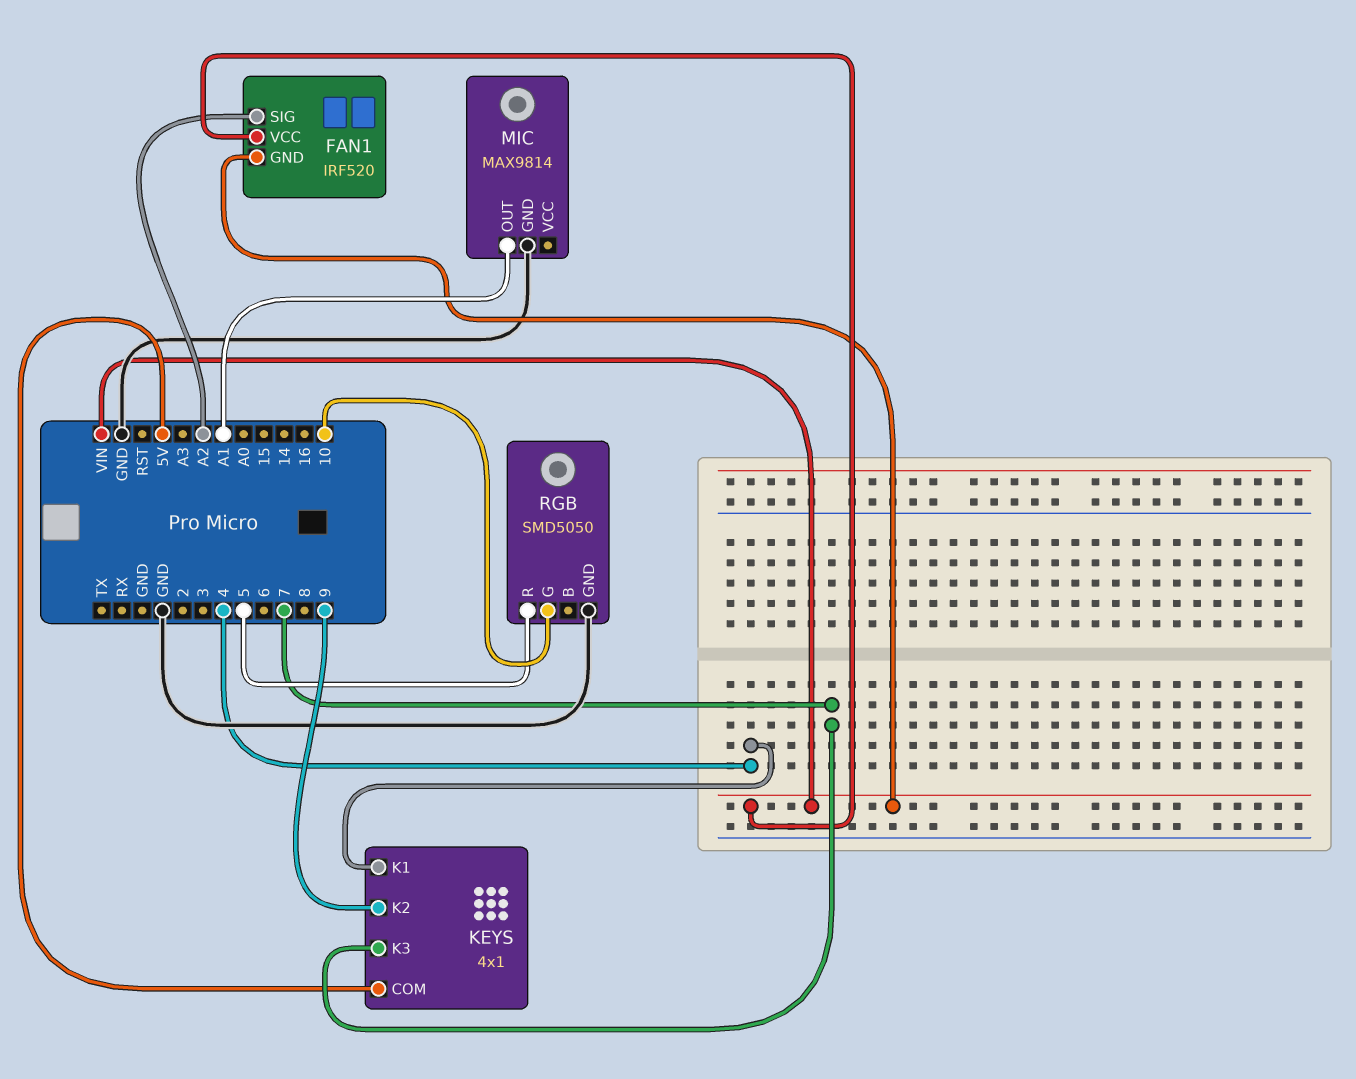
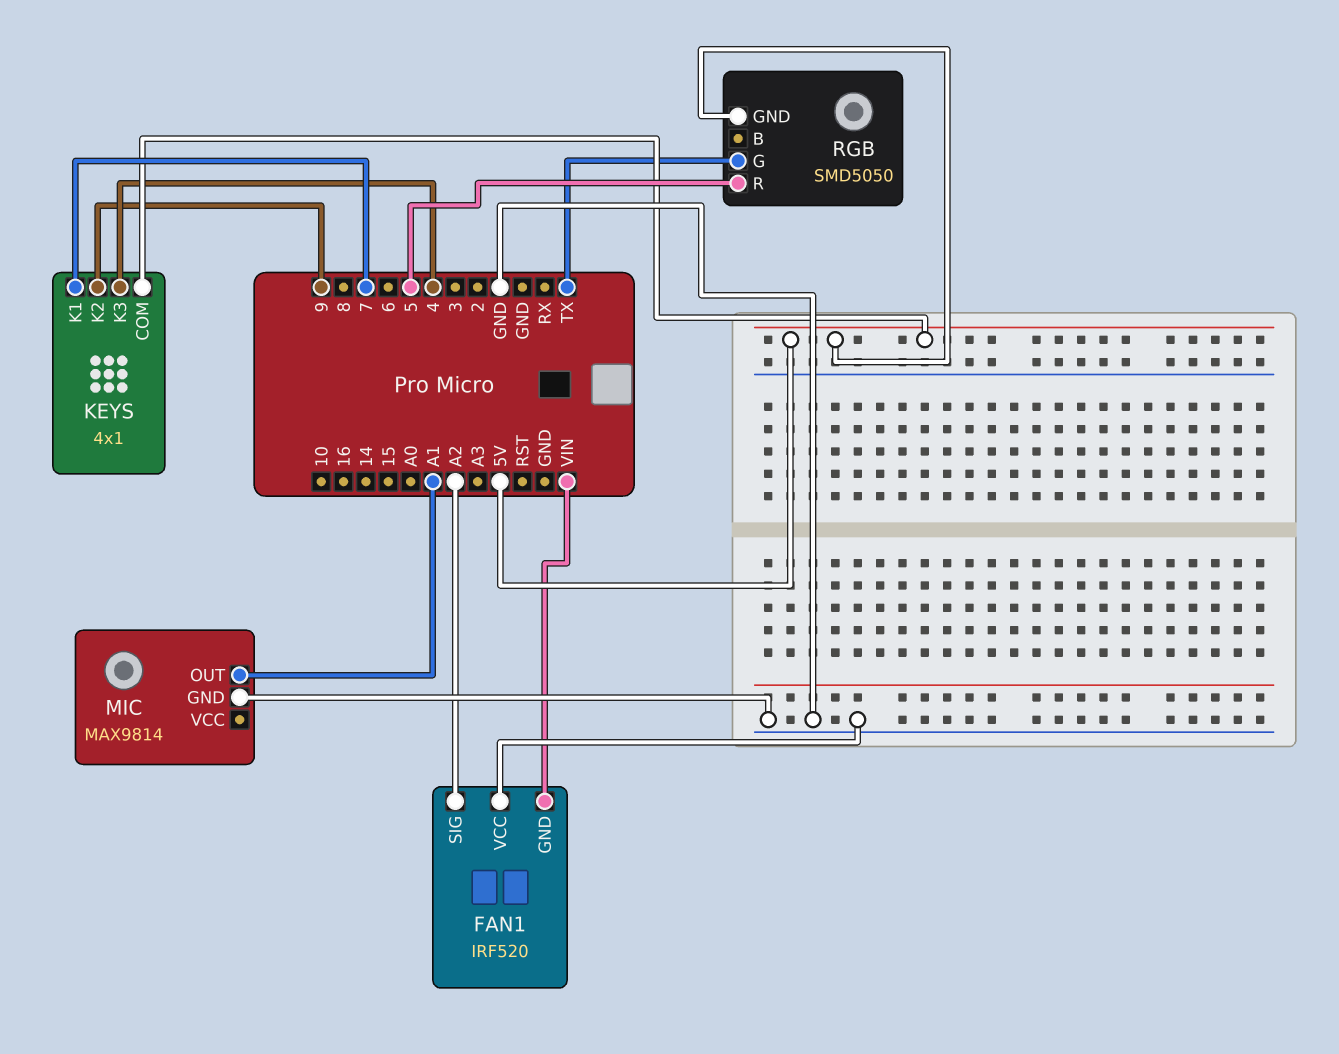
FAN1 pin VCC: VIN -> GND
KEYS pin K1: 4 -> 7
KEYS pin K3: 7 -> 4
RGB pin G: 10 -> TX
RGB pin GND: GND -> 5V

